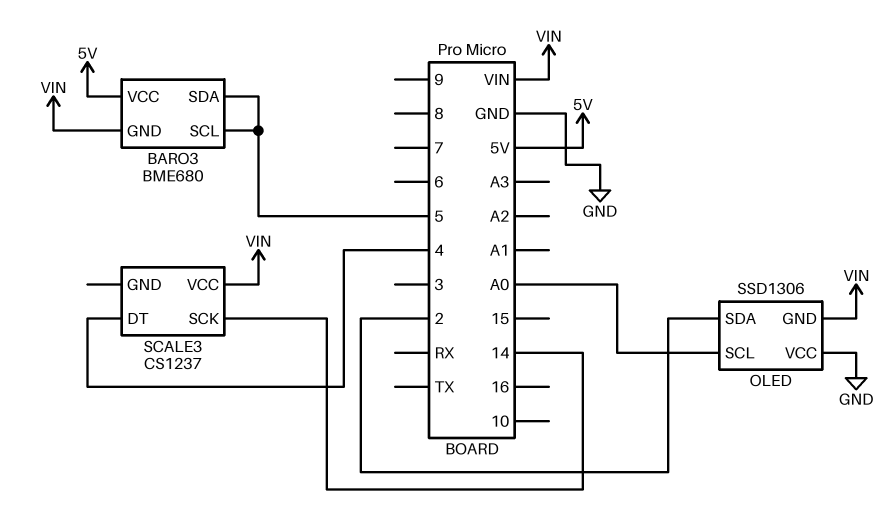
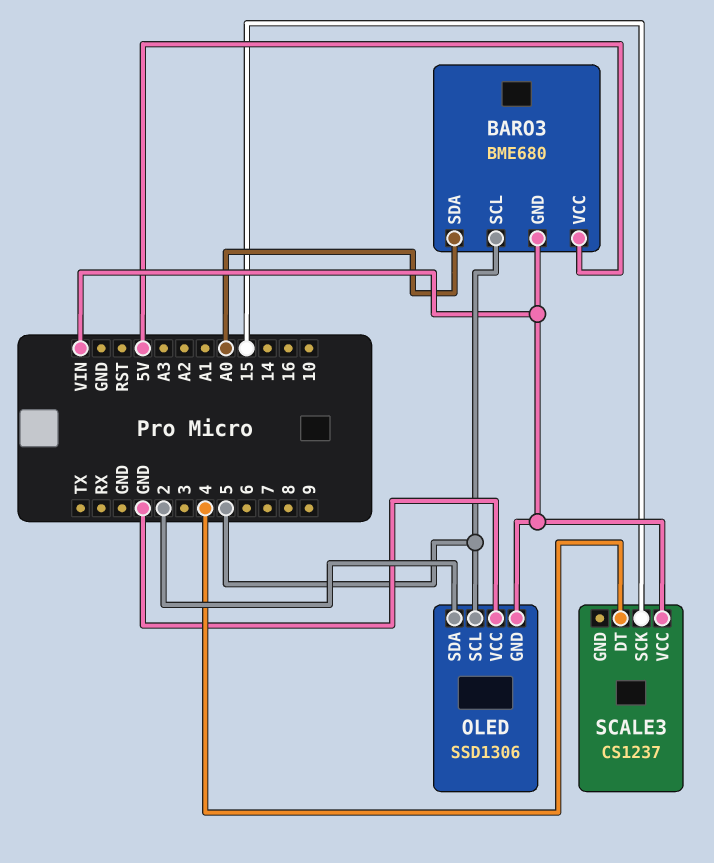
BARO3 pin SDA: 5 -> A0
OLED pin SCL: A0 -> 5
SCALE3 pin SCK: 14 -> 15

